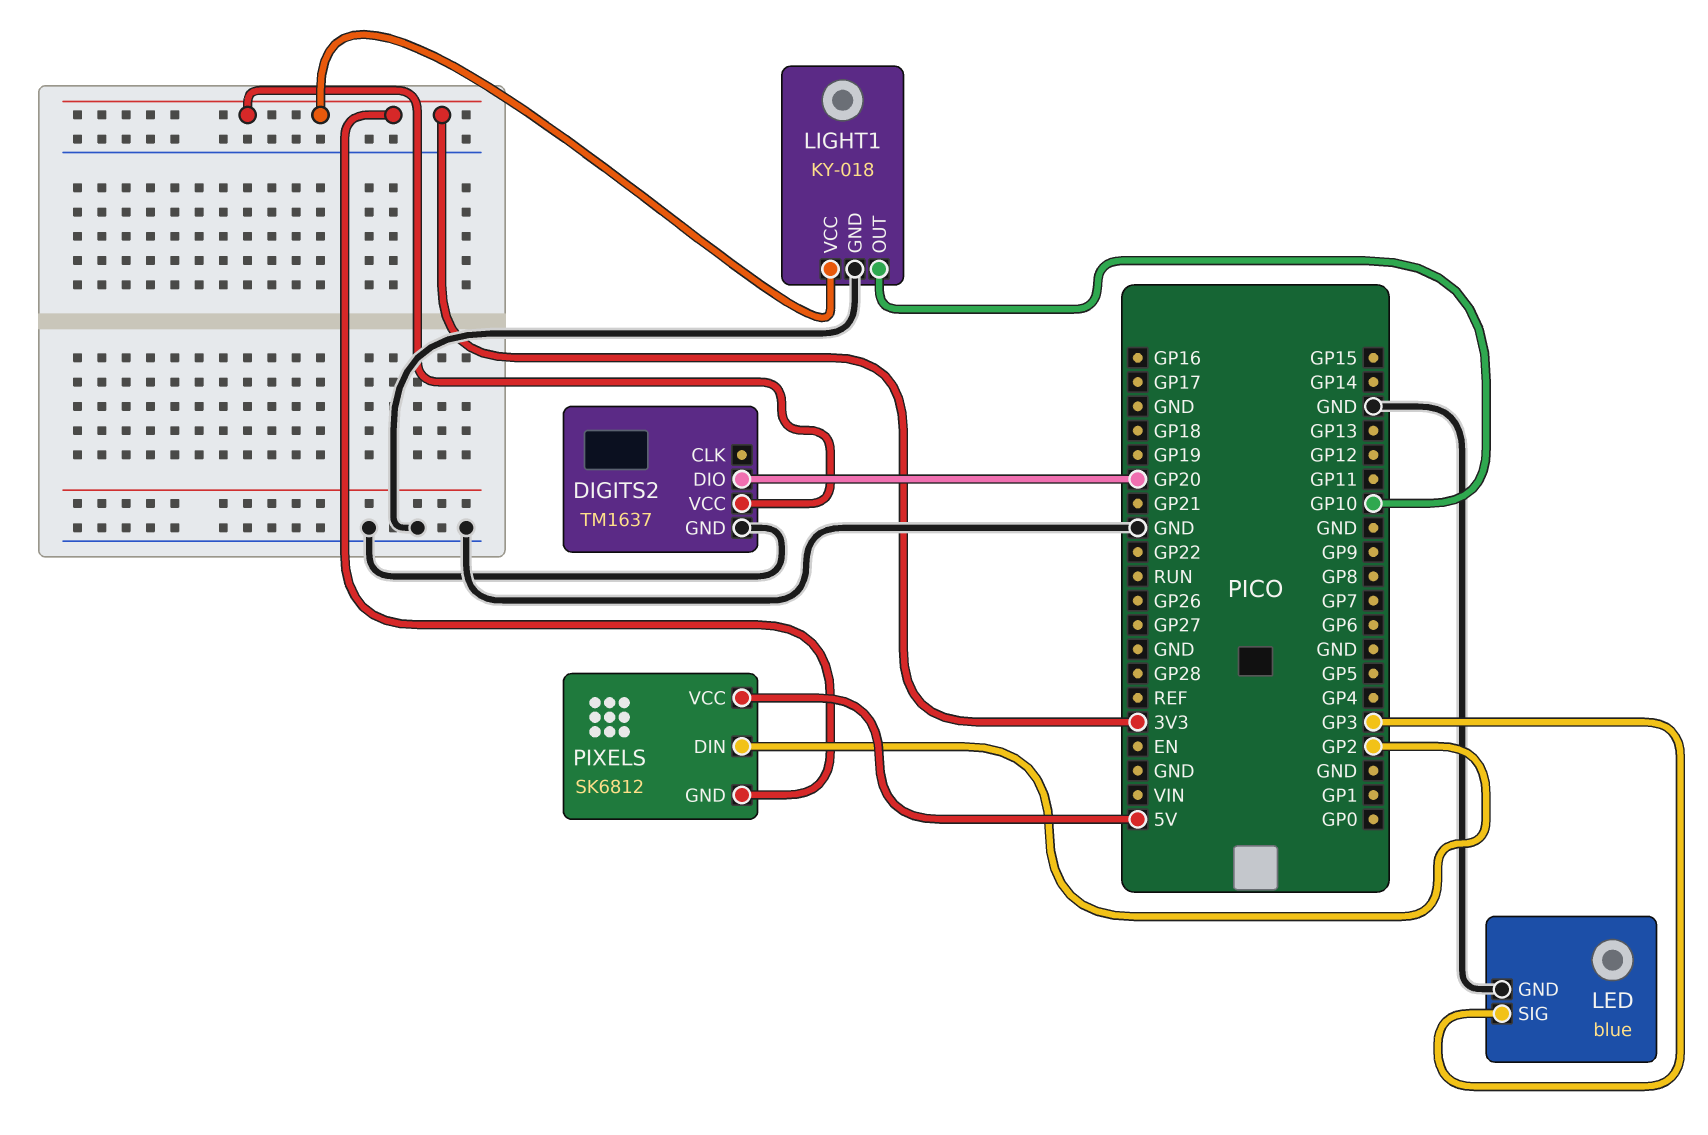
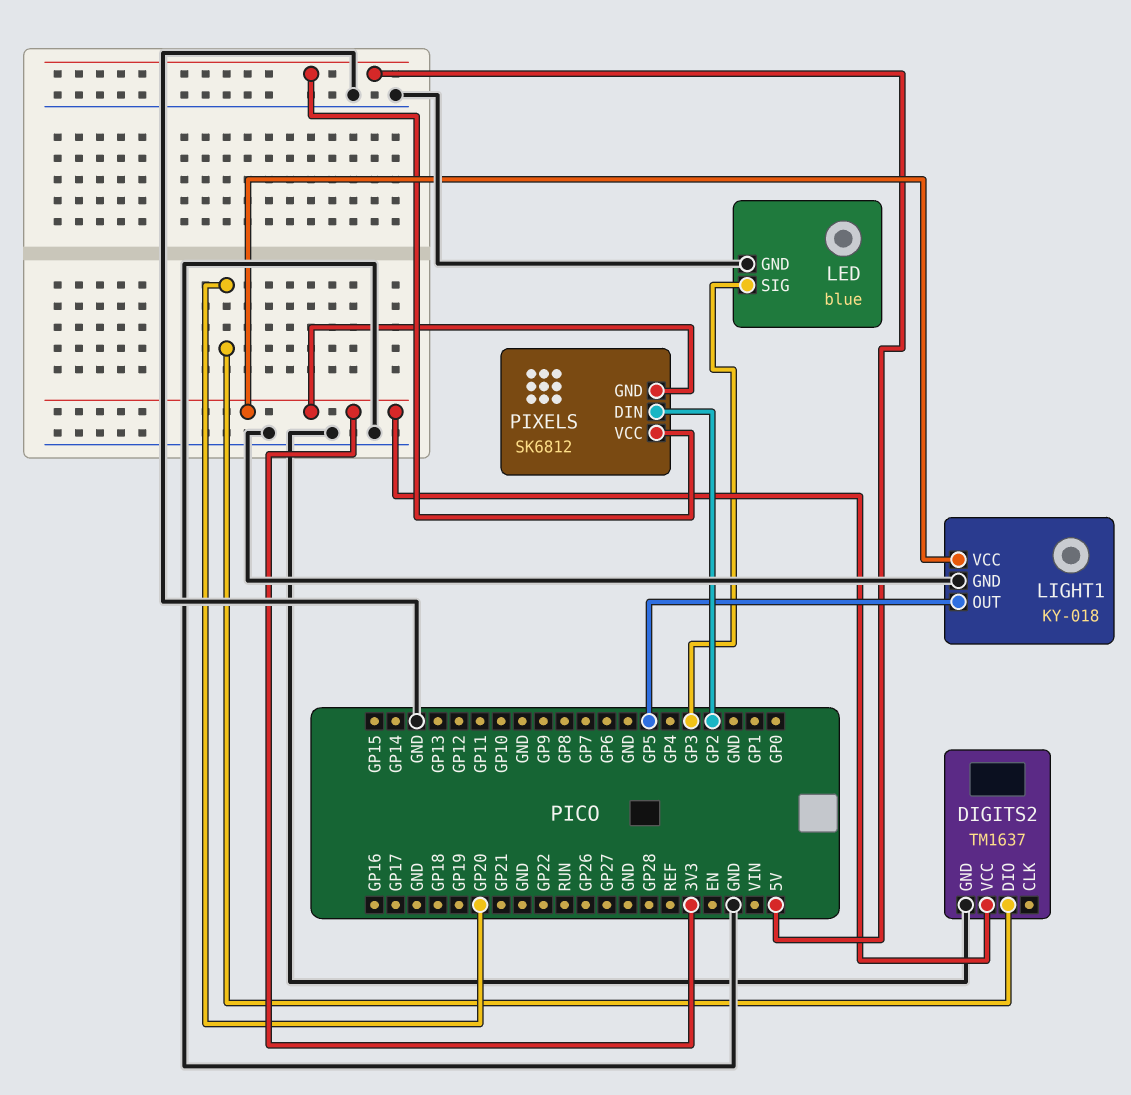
LIGHT1 pin OUT: GP10 -> GP5

